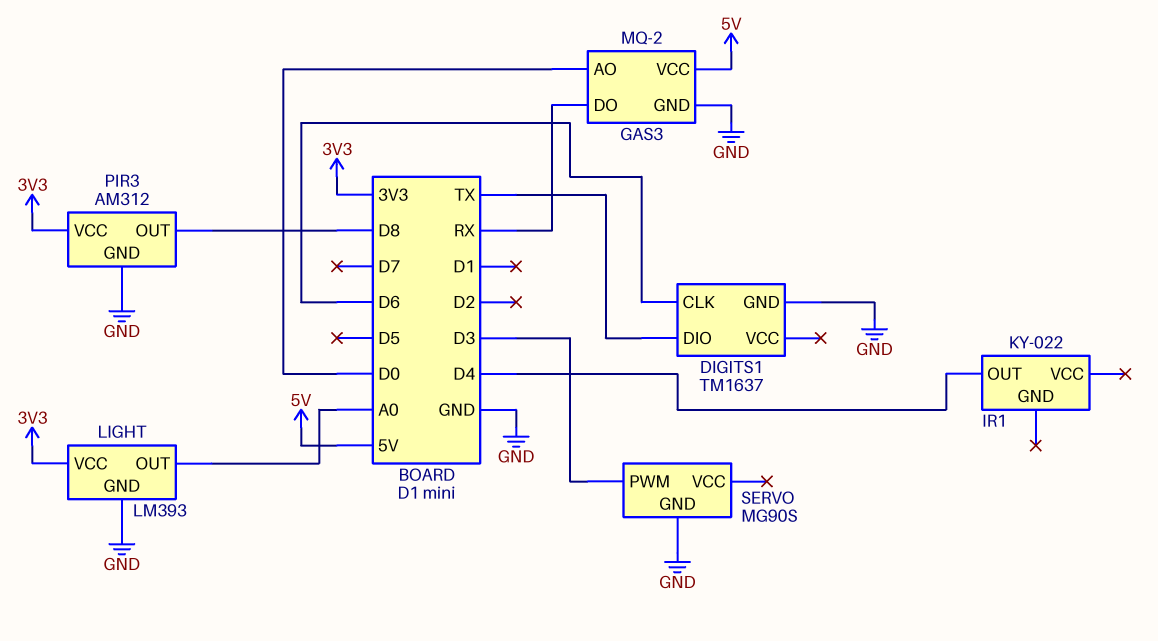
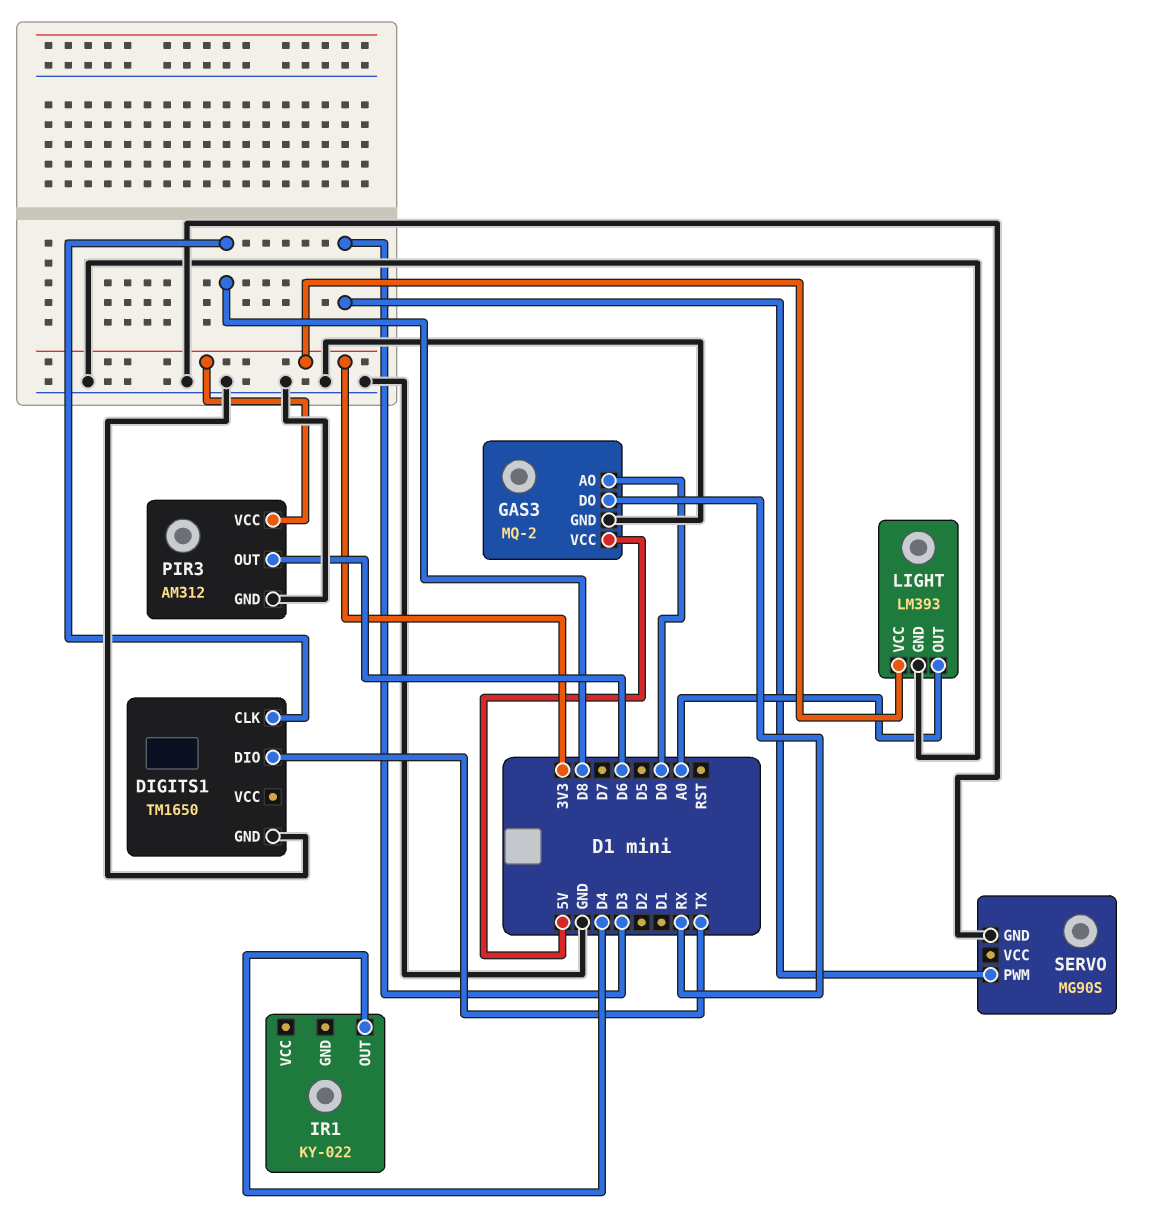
DIGITS1: TM1637 -> TM1650
DIGITS1 pin CLK: D6 -> D8
PIR3 pin OUT: D8 -> D6

